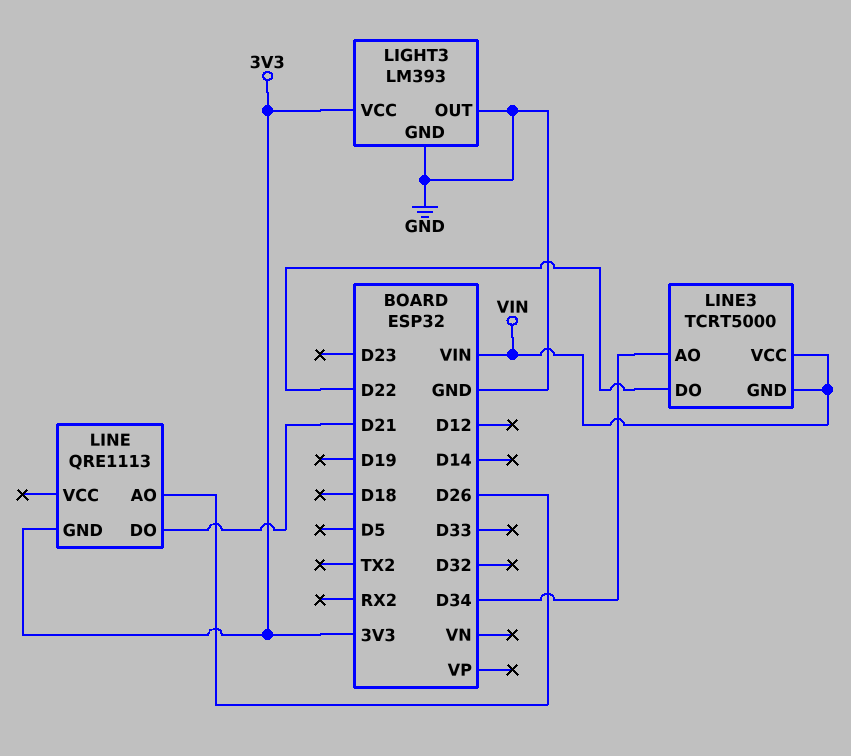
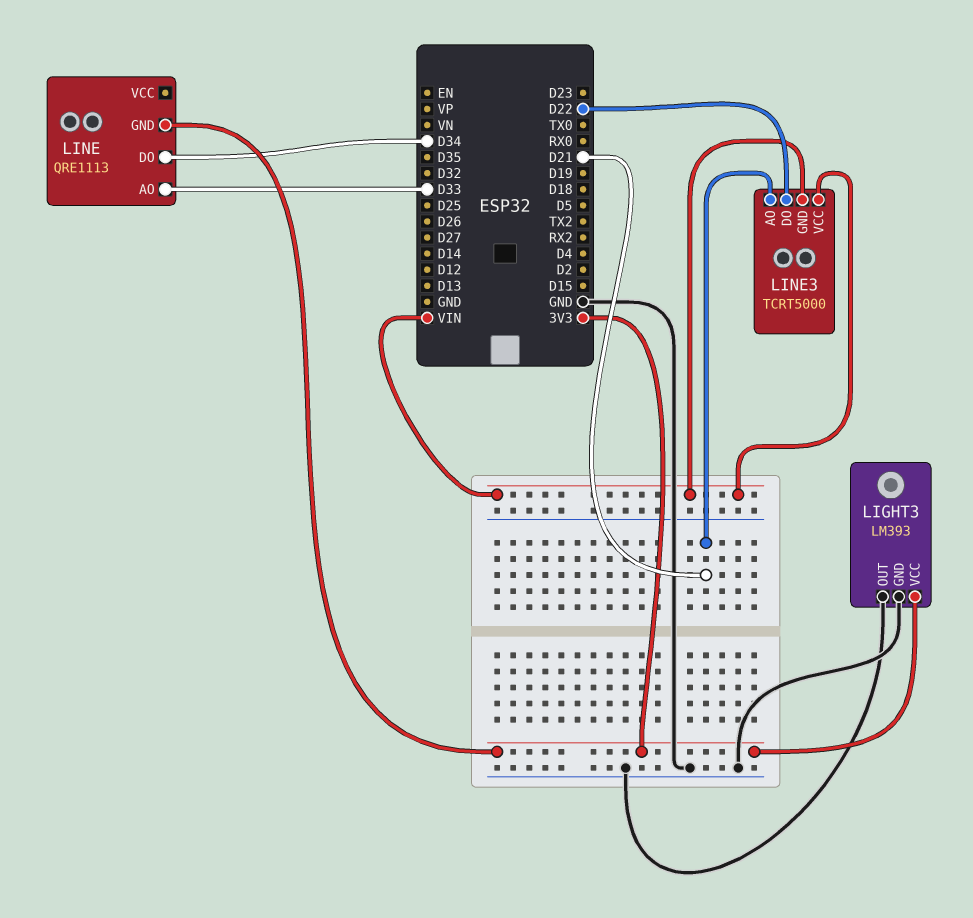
LINE pin AO: D26 -> D33
LINE pin DO: D21 -> D34
LINE3 pin AO: D34 -> D21

